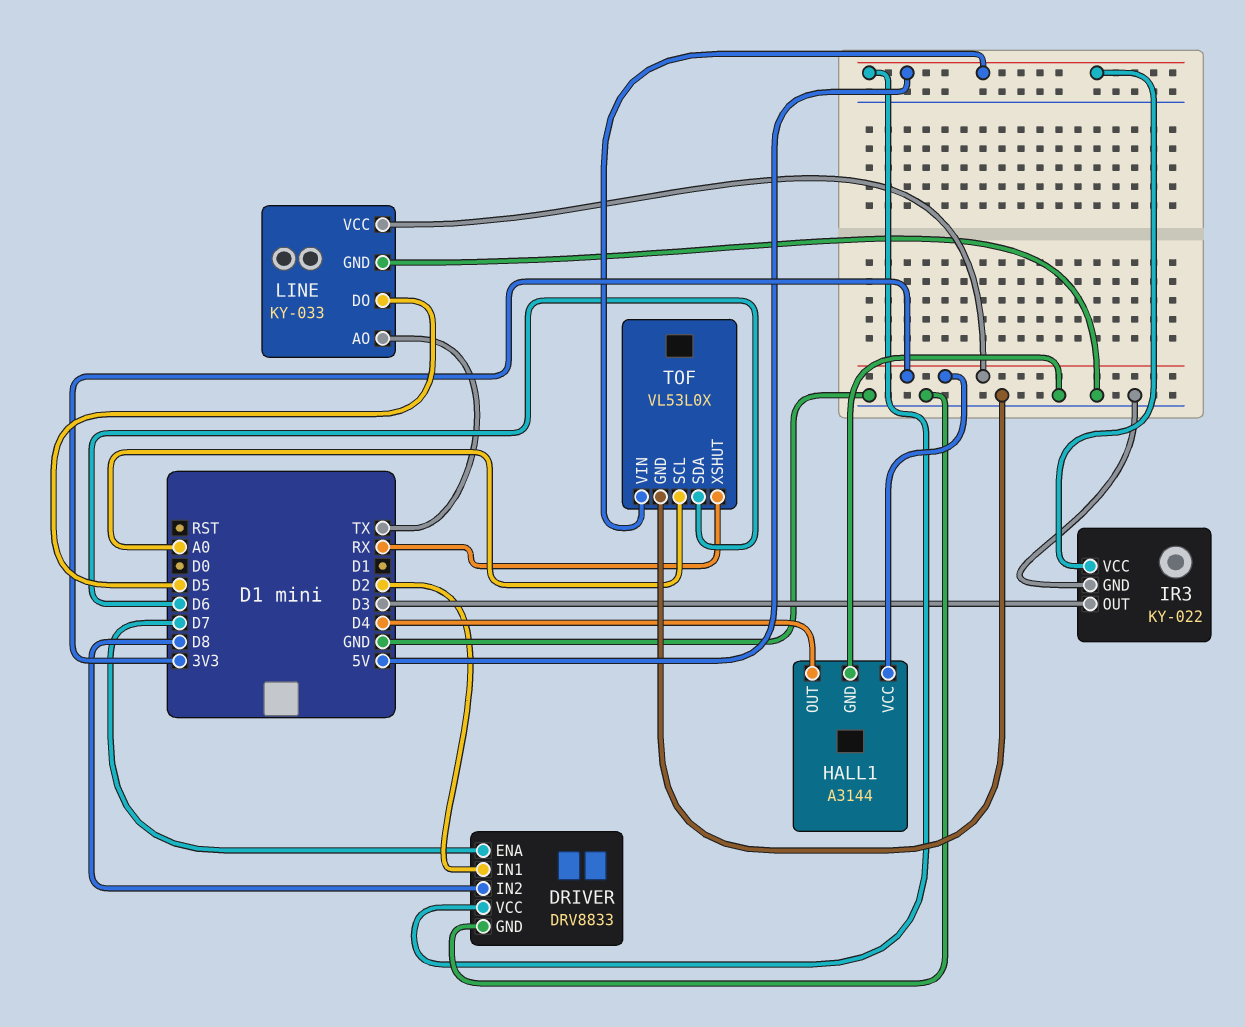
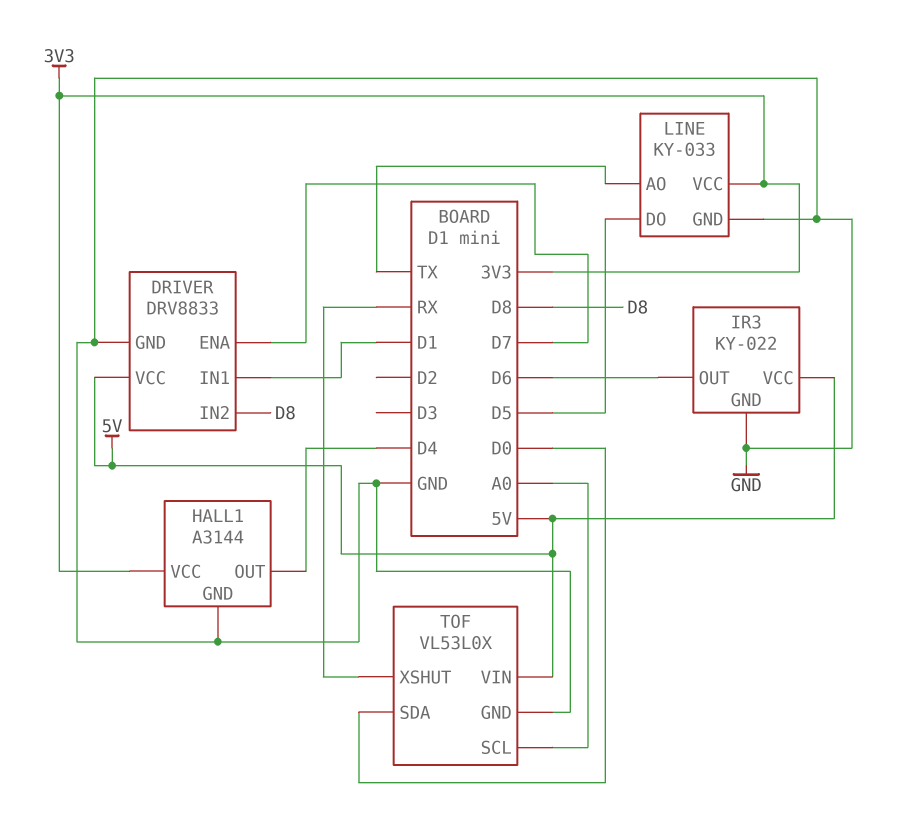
DRIVER pin IN1: D2 -> D1
IR3 pin OUT: D3 -> D6
TOF pin SDA: D6 -> D0

